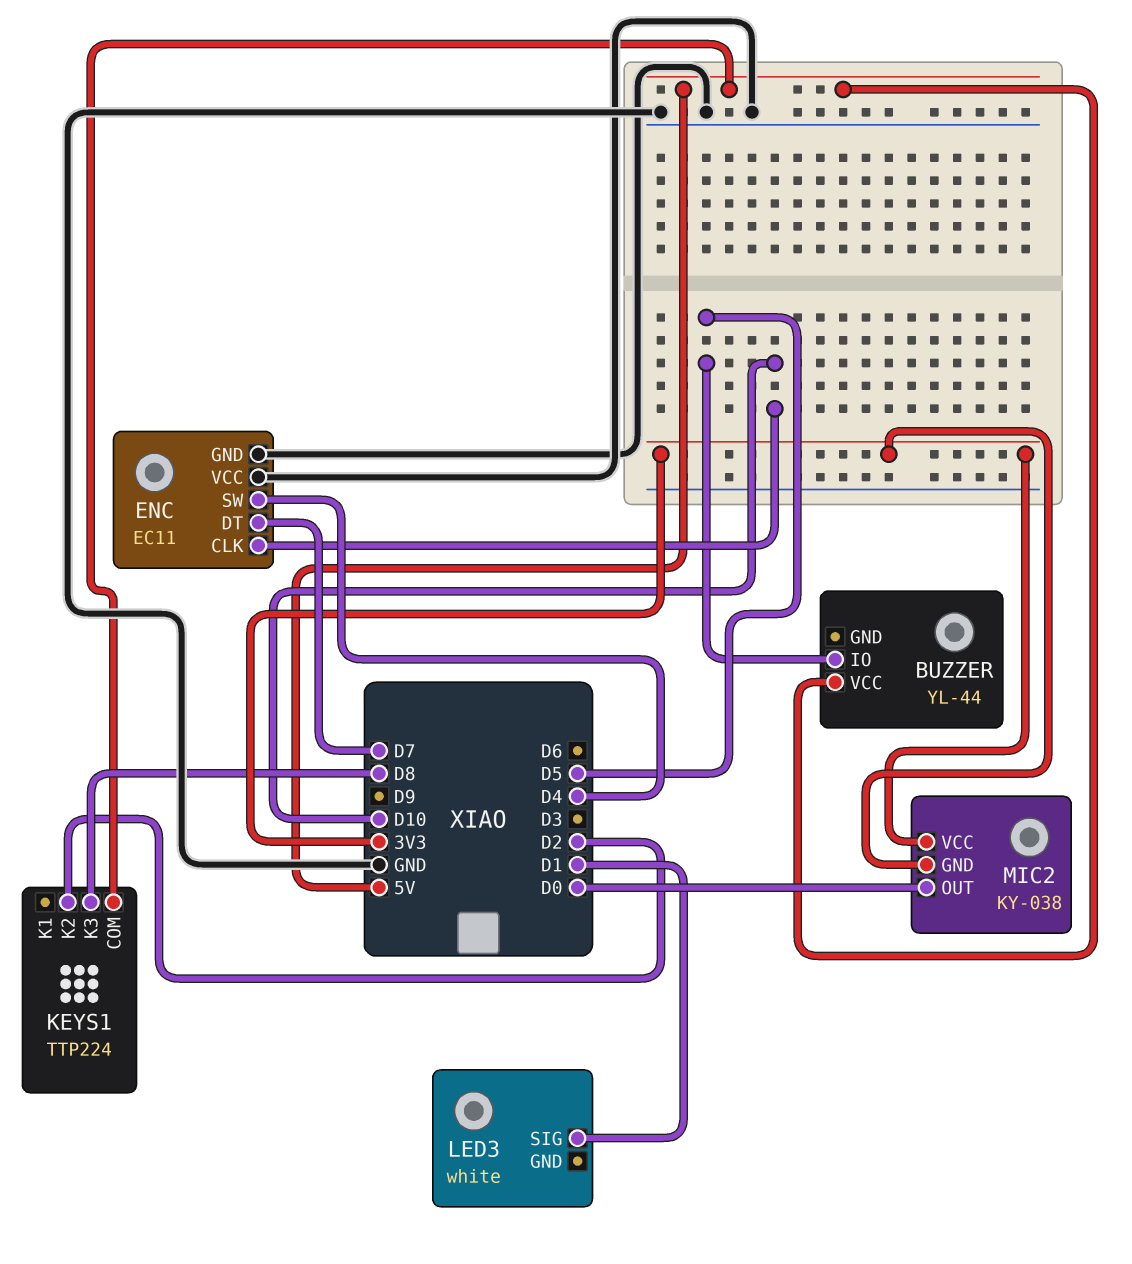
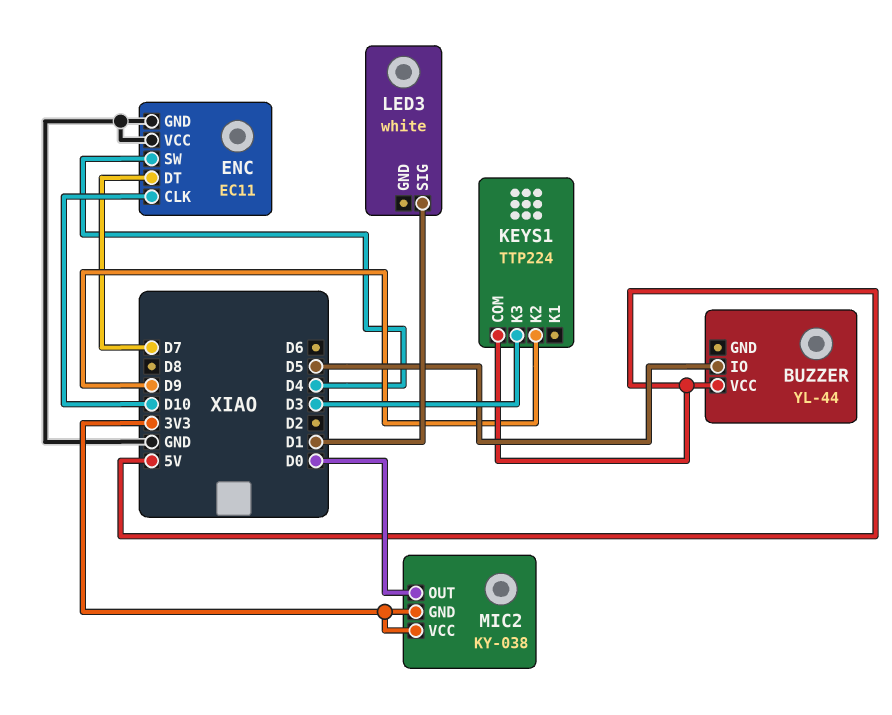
KEYS1 pin K2: D2 -> D9
KEYS1 pin K3: D8 -> D3

